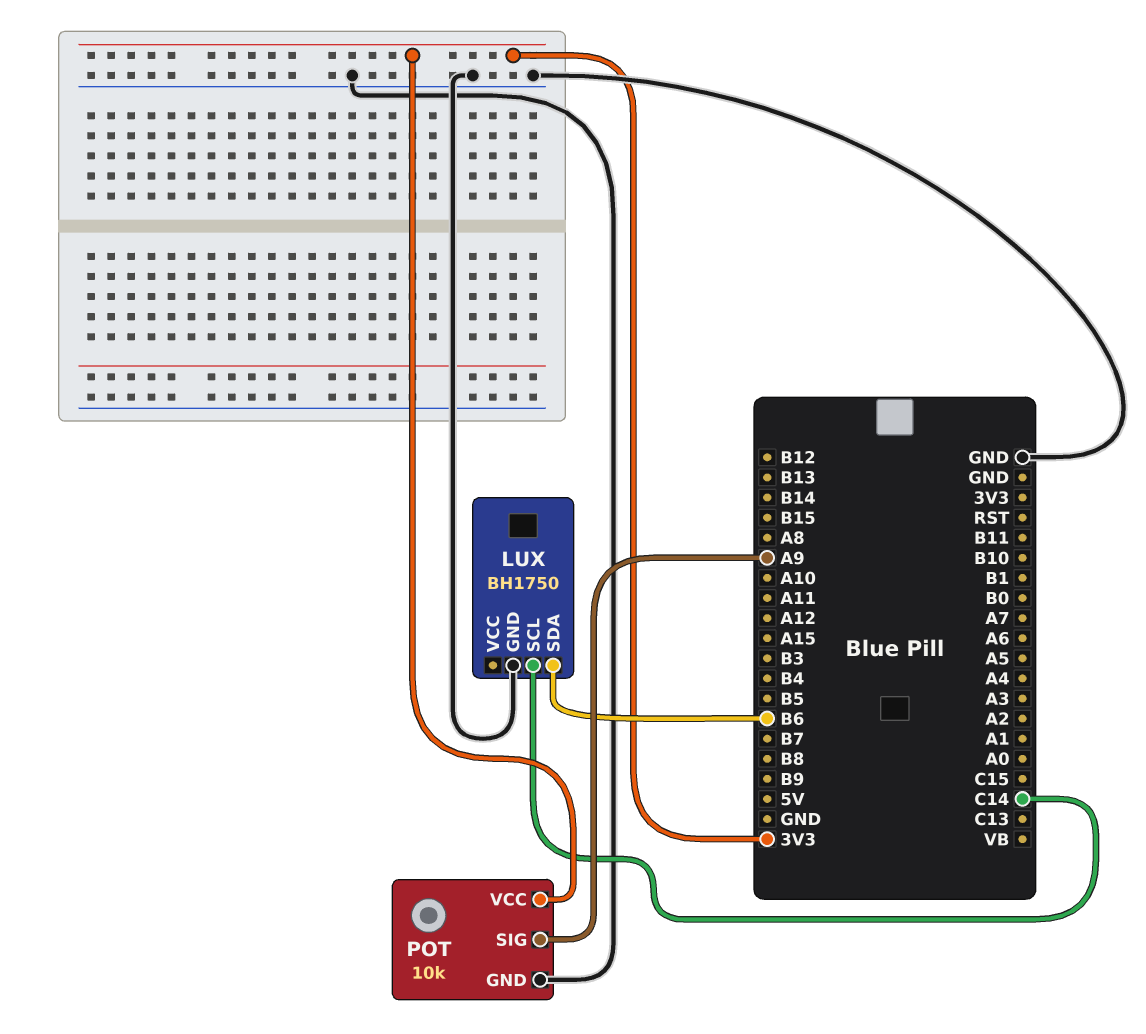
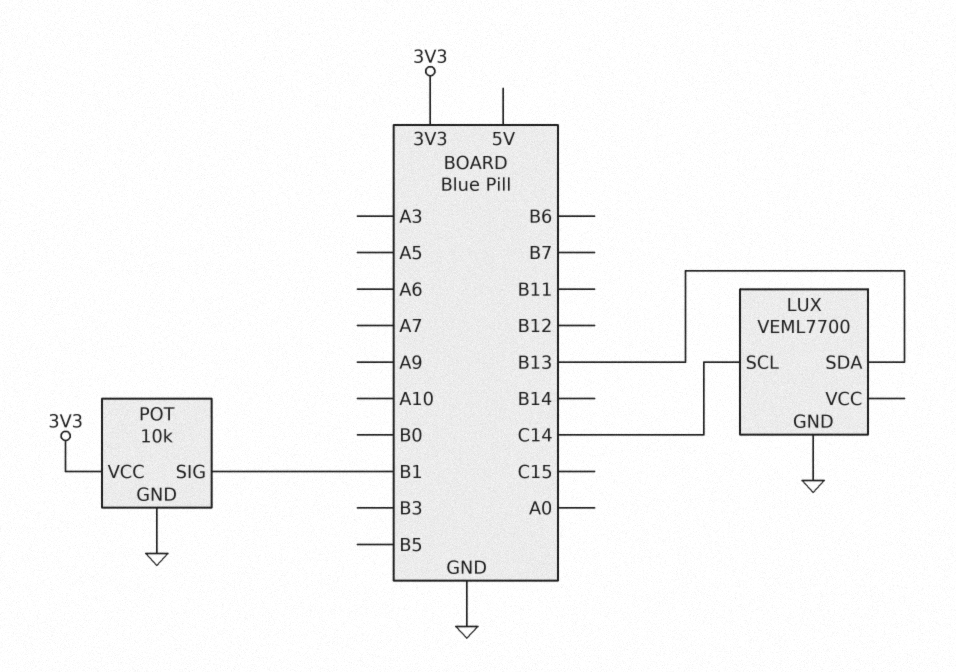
LUX: BH1750 -> VEML7700
LUX pin SDA: B6 -> B13
POT pin SIG: A9 -> B1

